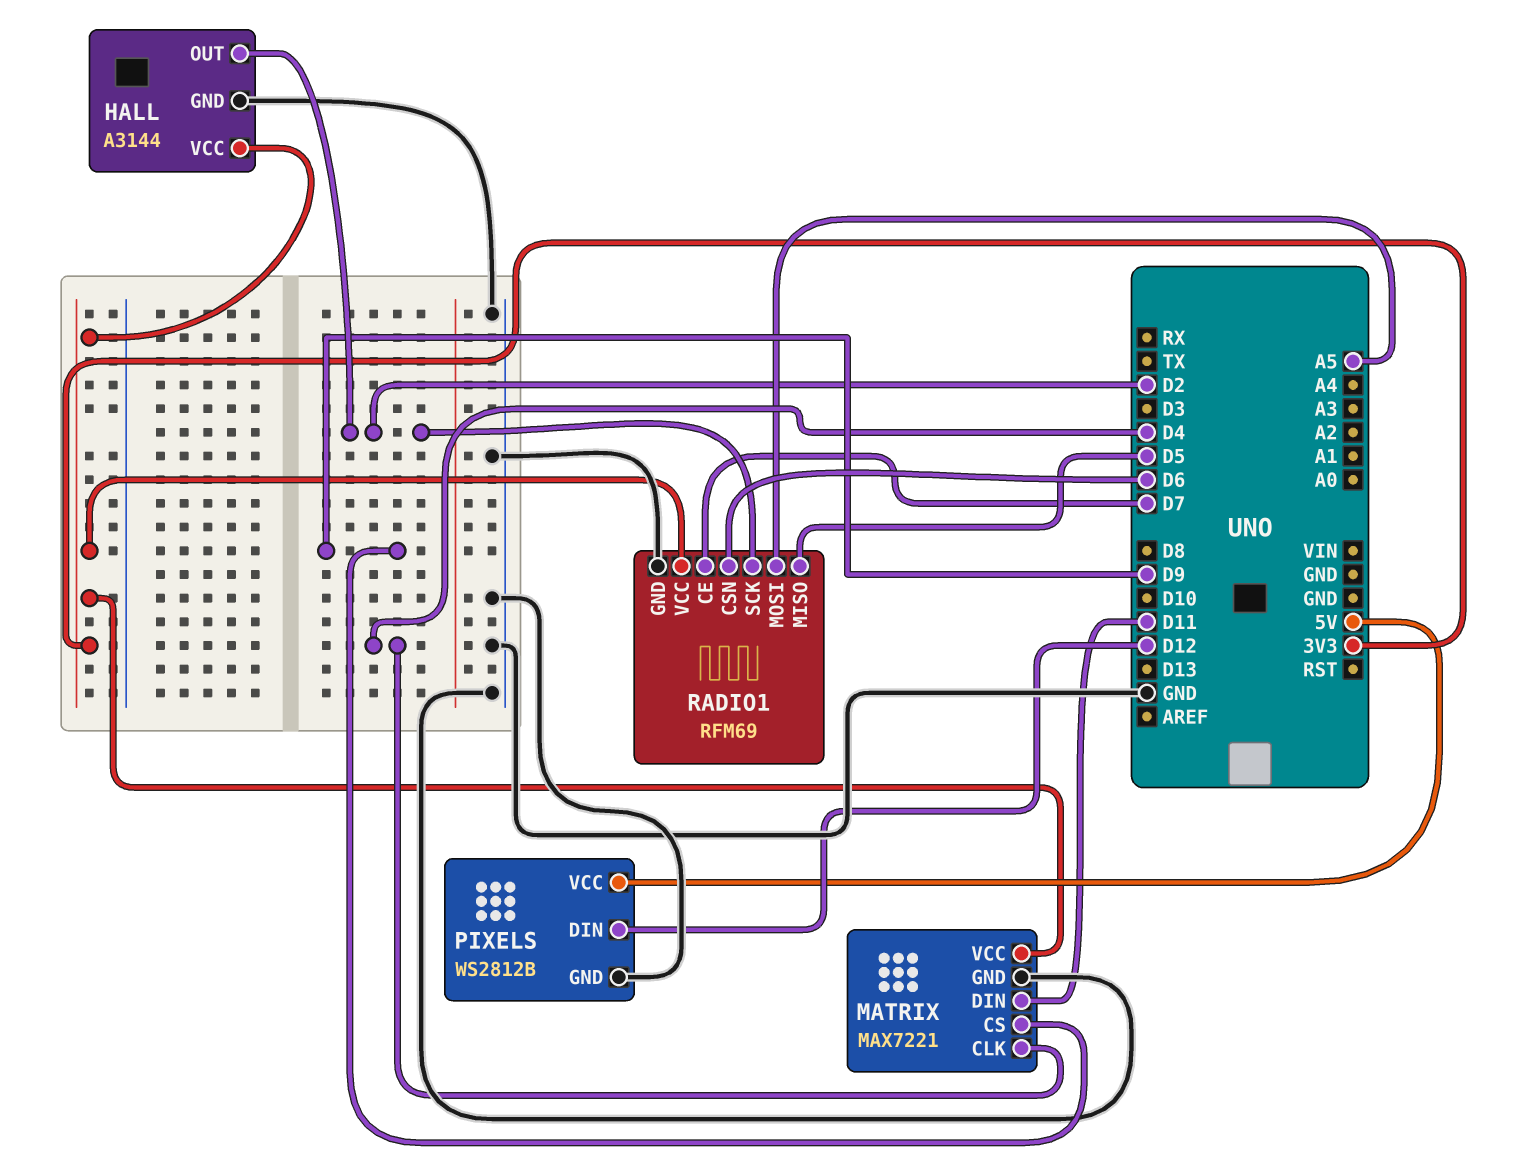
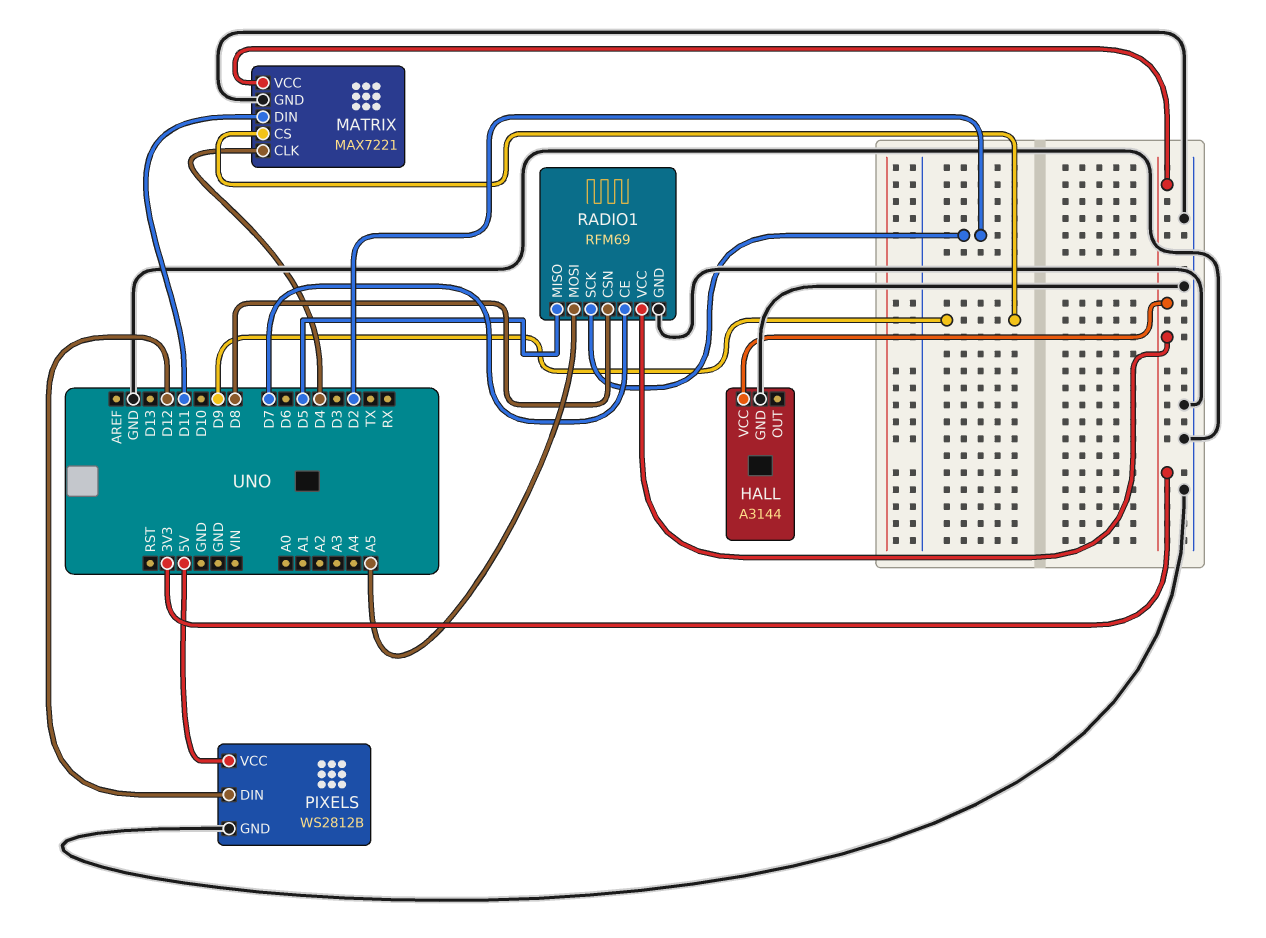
HALL pin OUT: D2 -> none
RADIO1 pin CSN: D6 -> D8

